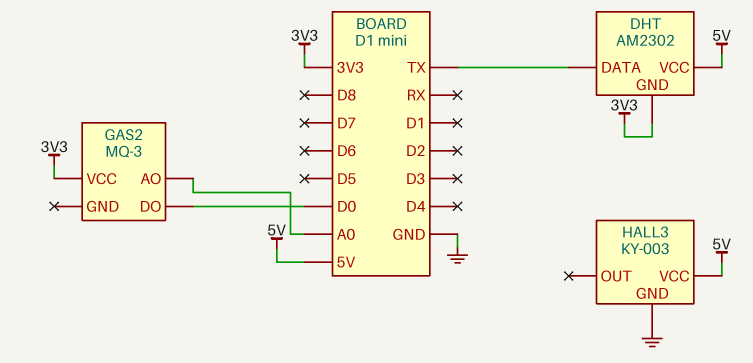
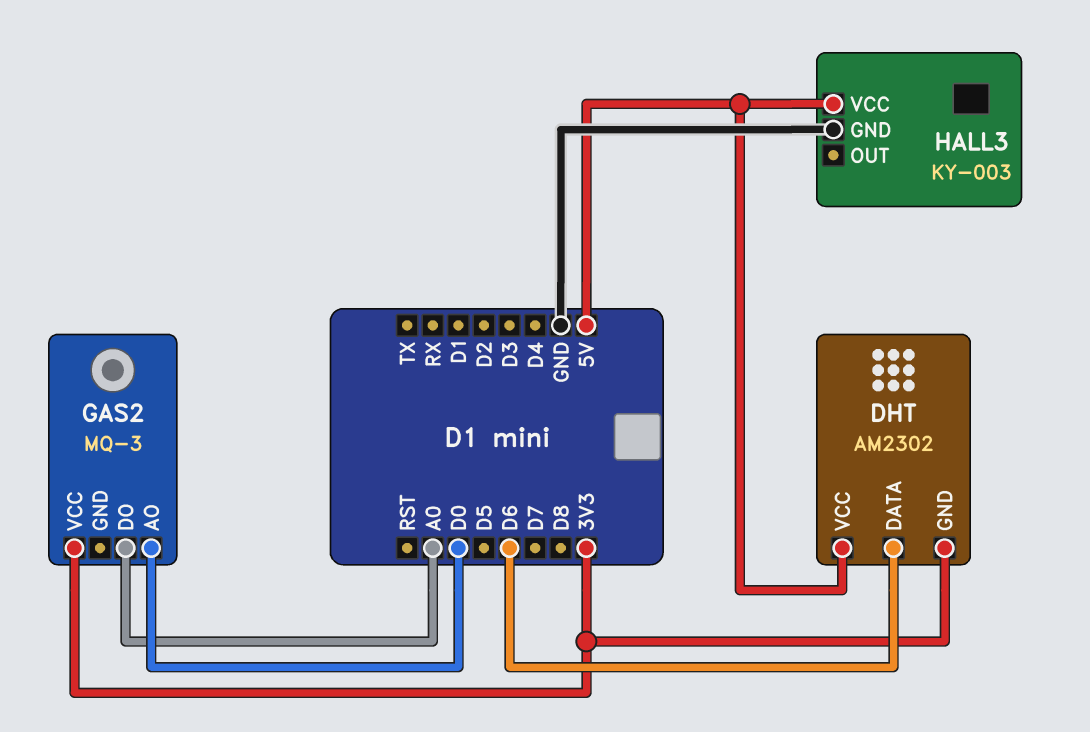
DHT pin DATA: TX -> D6
GAS2 pin AO: A0 -> D0
GAS2 pin DO: D0 -> A0

